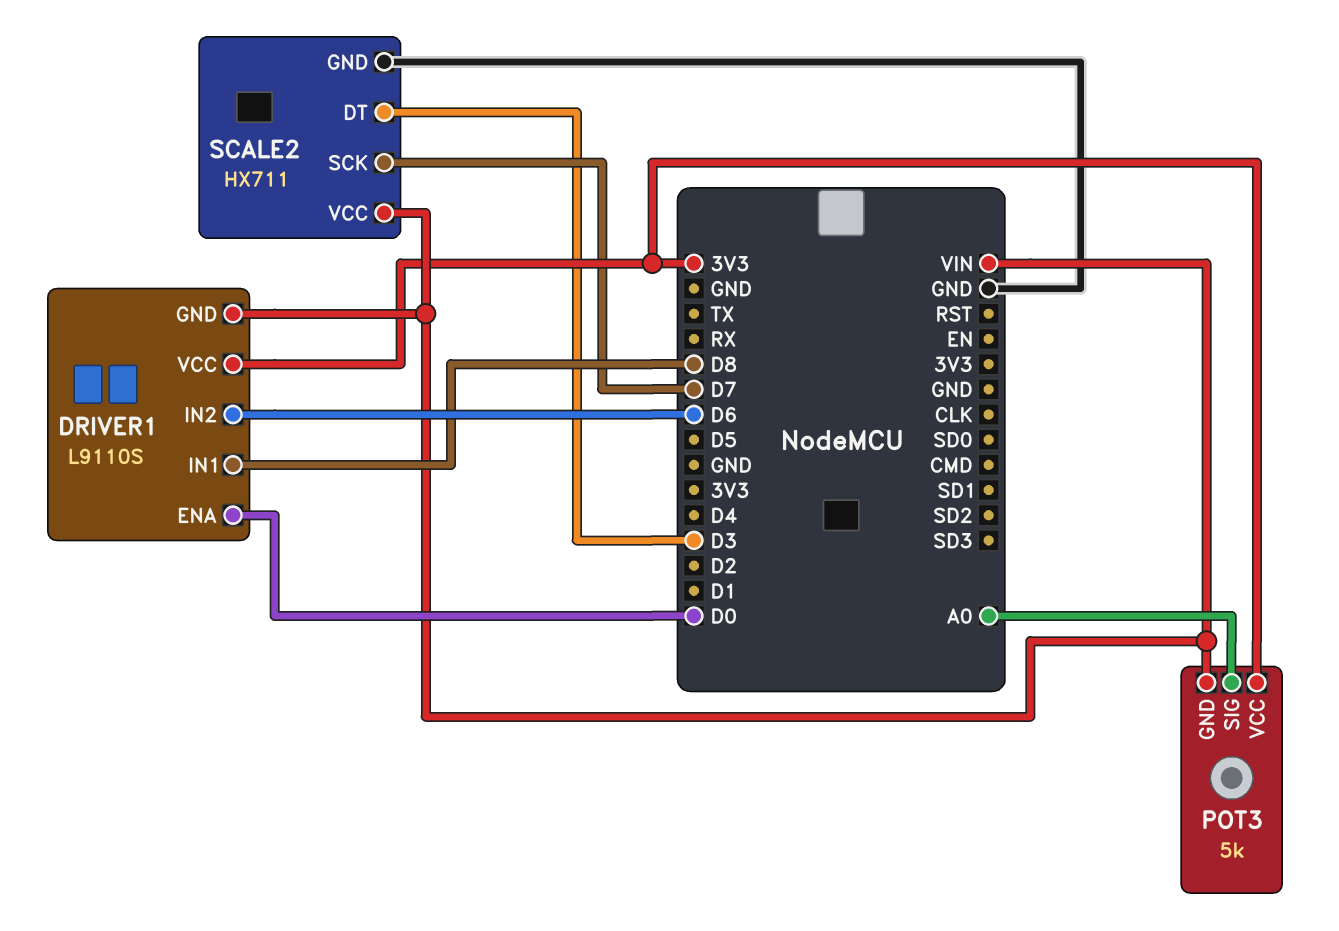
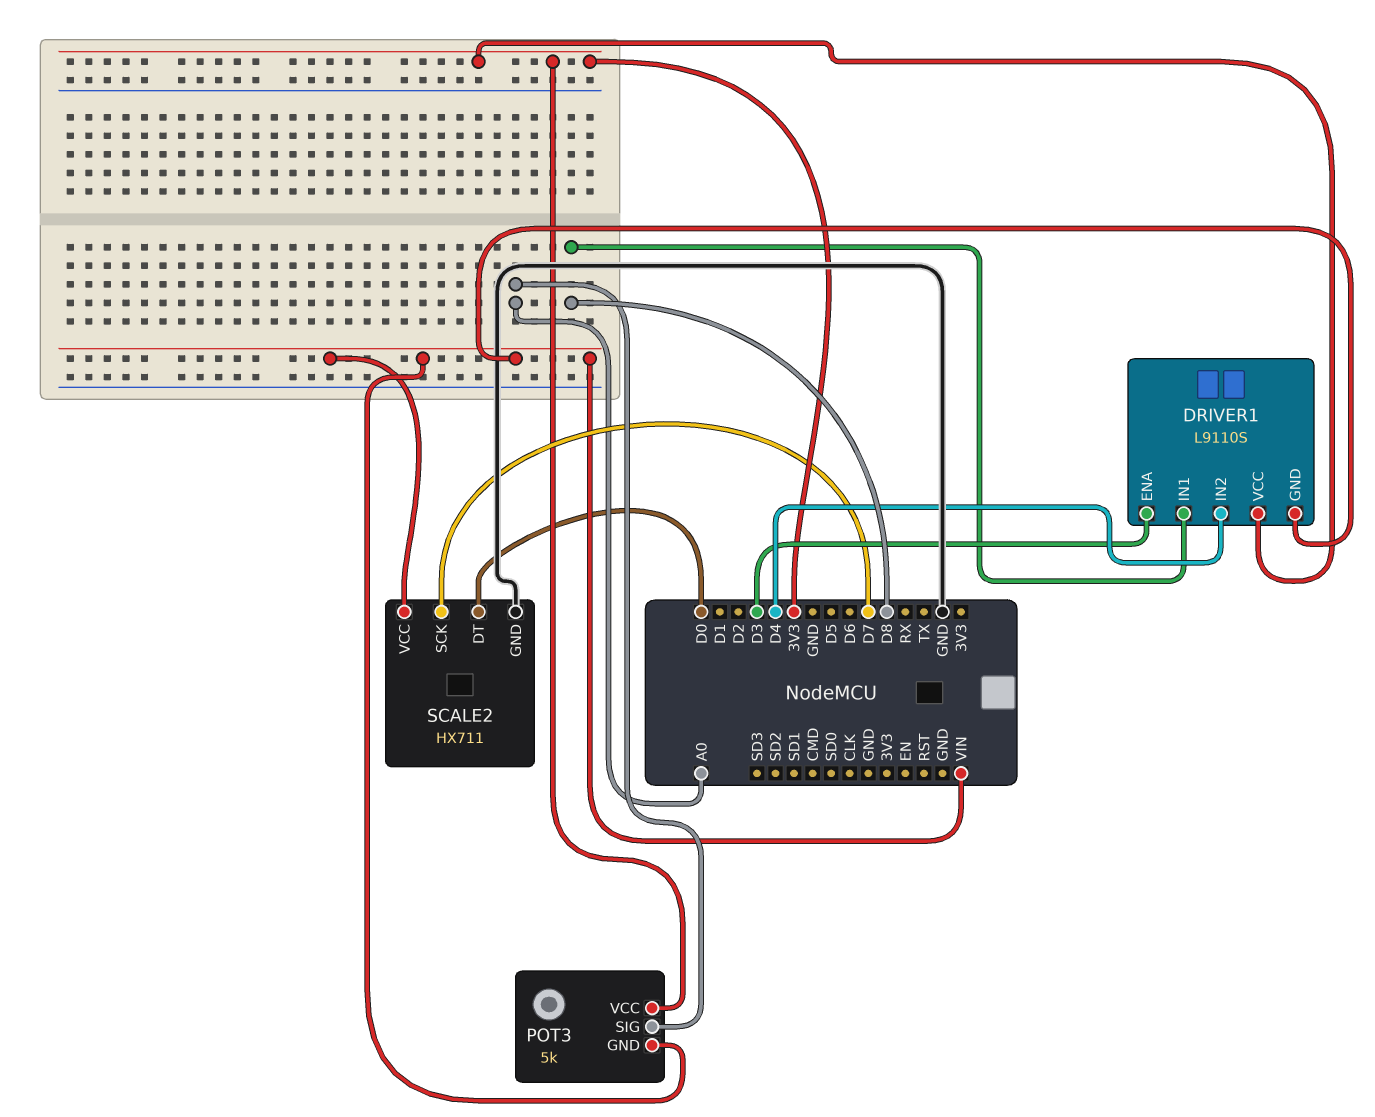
DRIVER1 pin ENA: D0 -> D3
DRIVER1 pin IN2: D6 -> D4
SCALE2 pin DT: D3 -> D0

